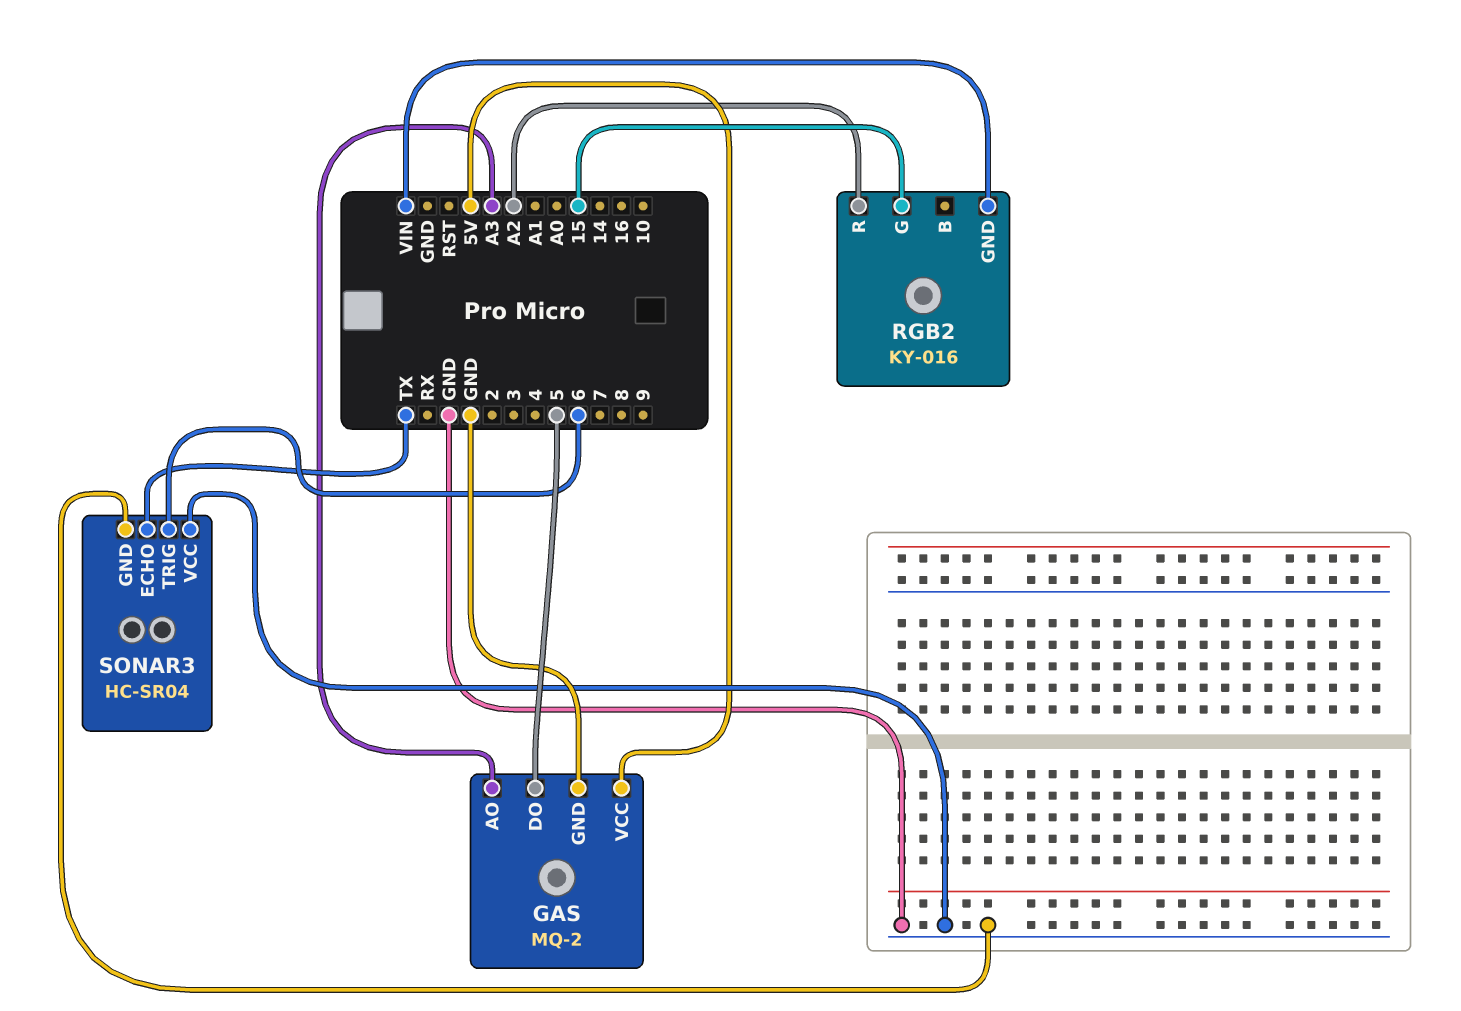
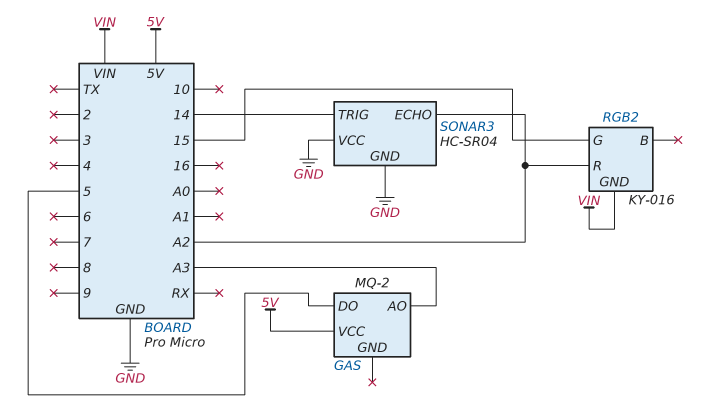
GAS pin GND: GND -> none
SONAR3 pin ECHO: TX -> A2
SONAR3 pin TRIG: 6 -> 14

